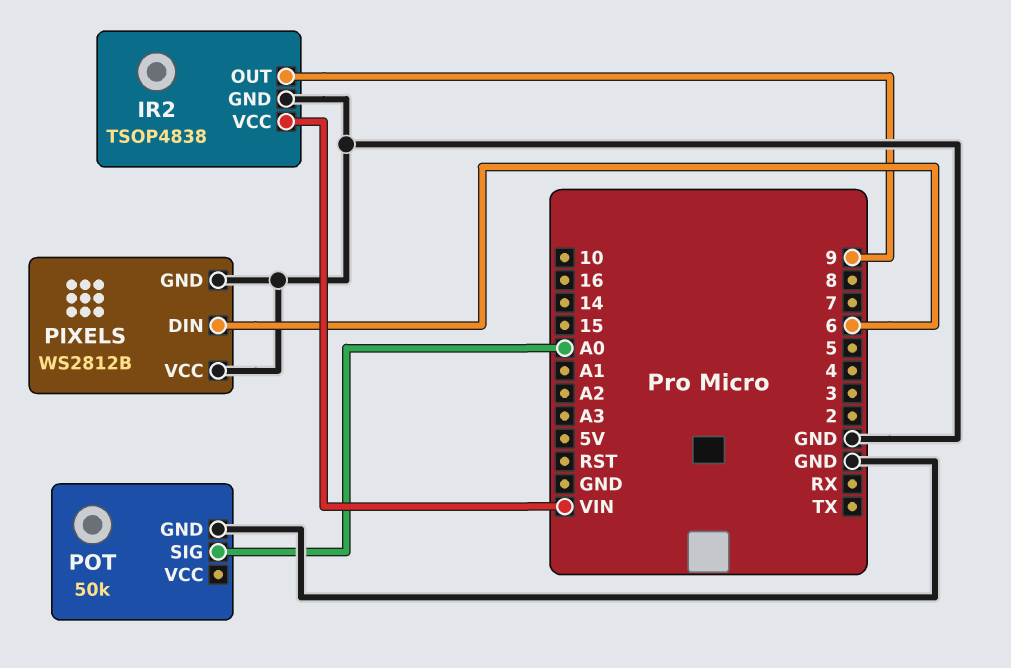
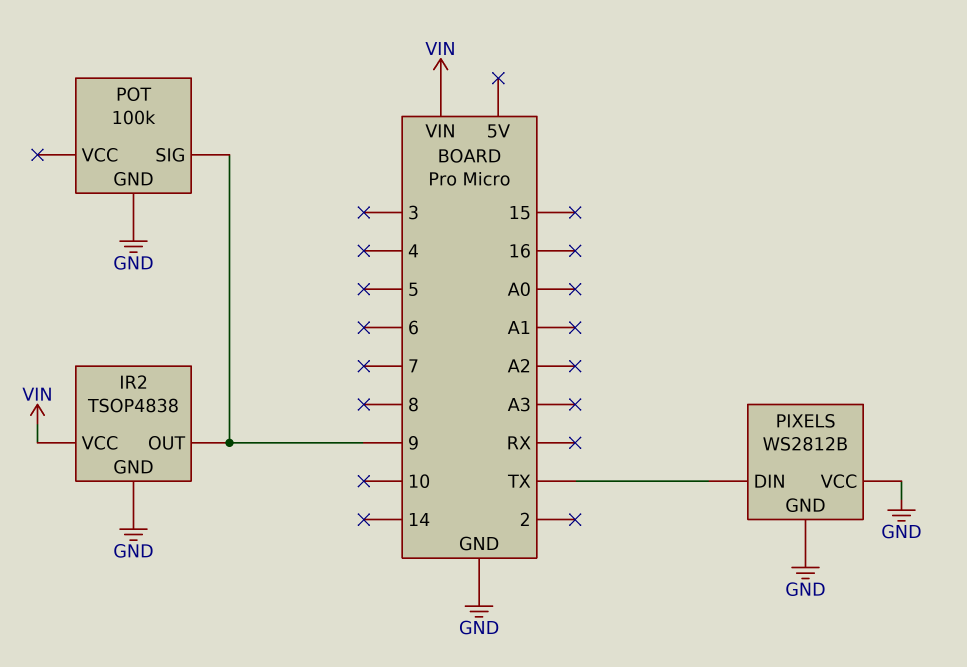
PIXELS pin DIN: 6 -> TX
POT: 50k -> 100k
POT pin SIG: A0 -> 9

